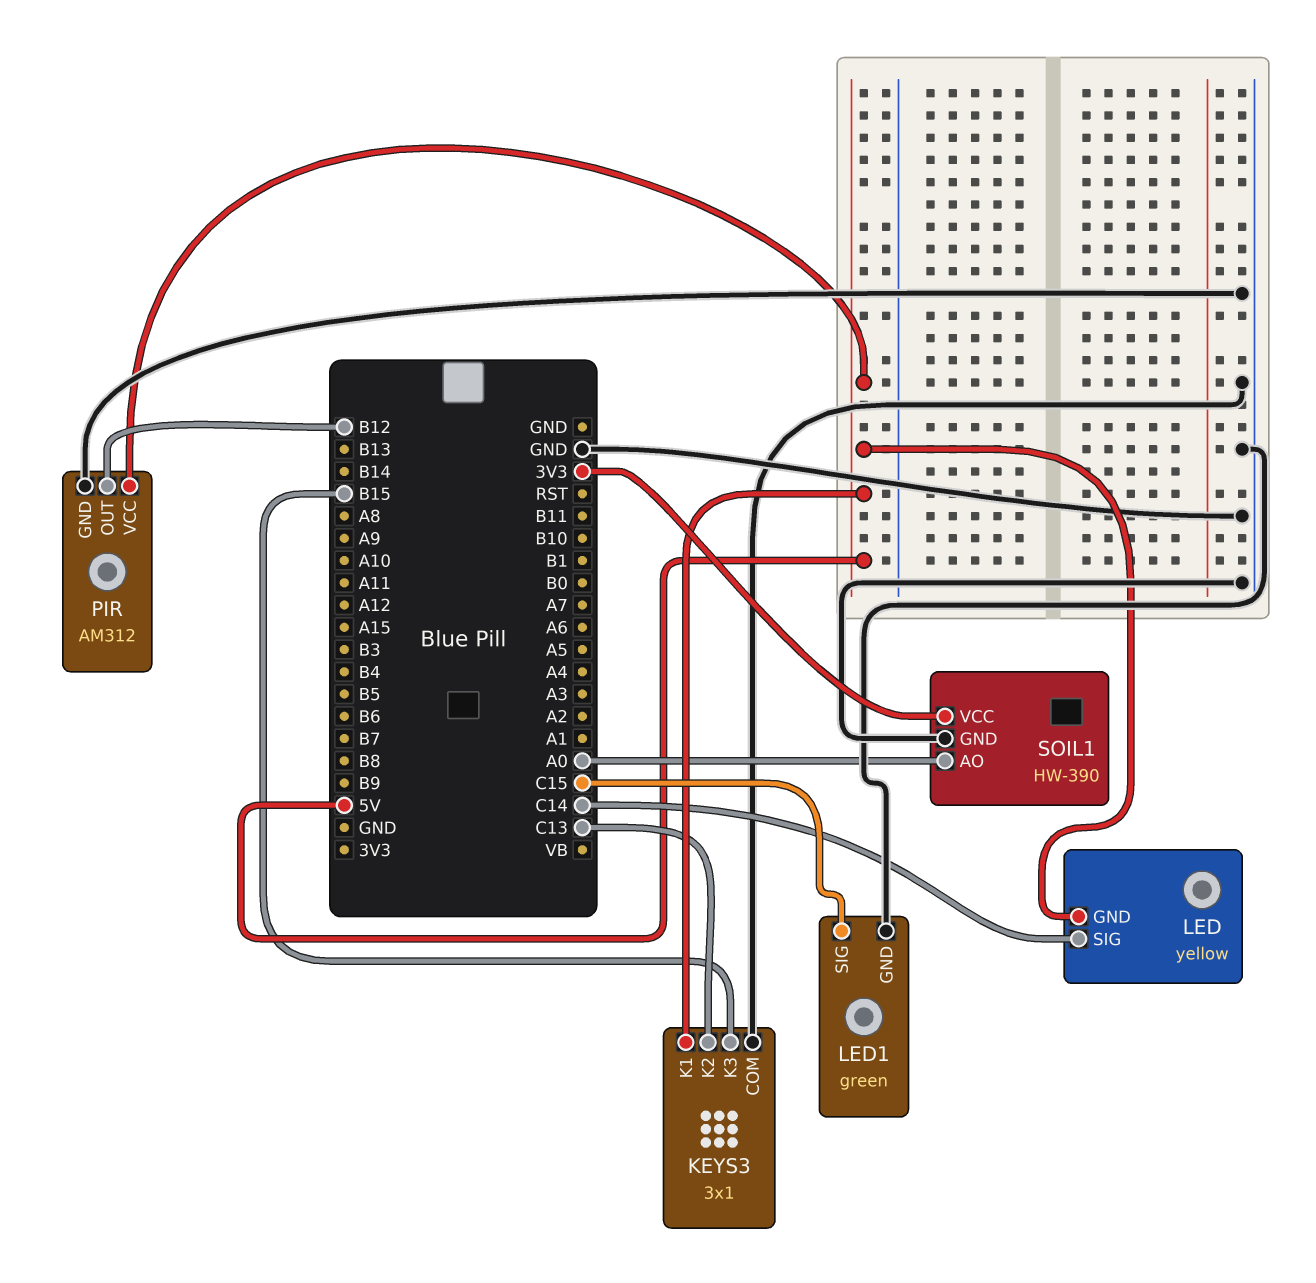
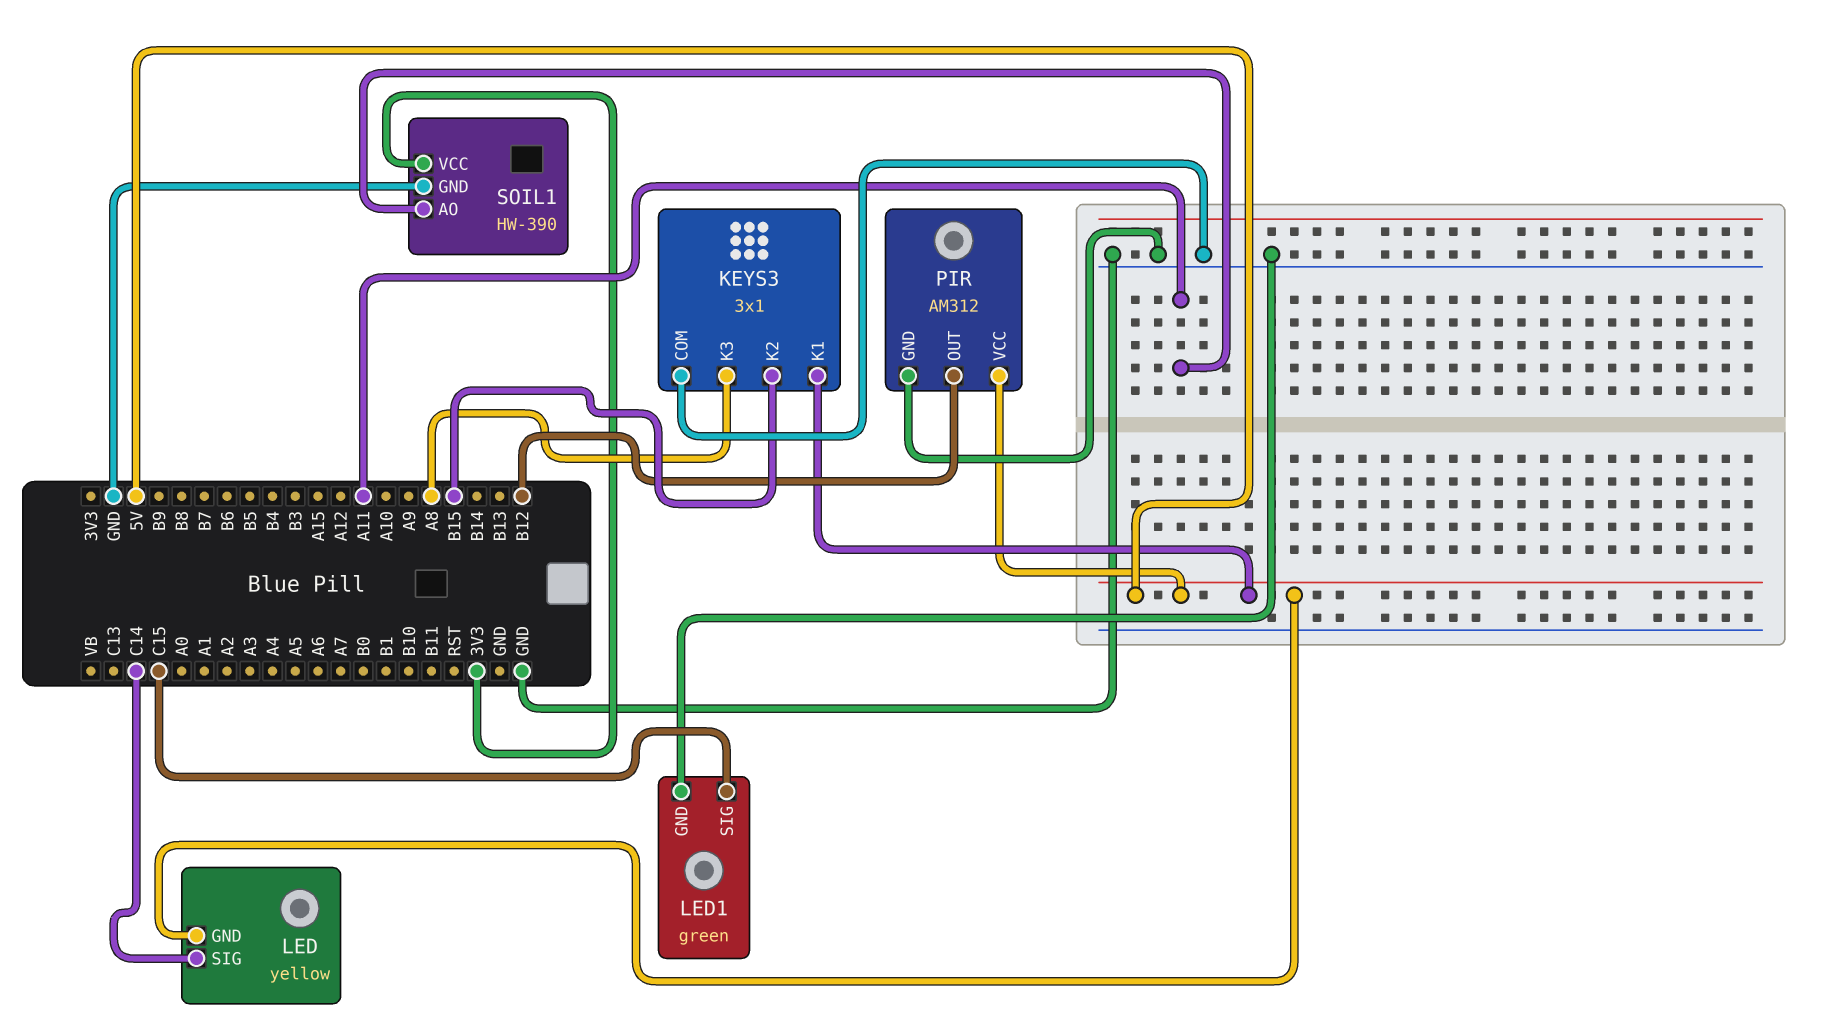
KEYS3 pin K2: C13 -> B15
KEYS3 pin K3: B15 -> A8
SOIL1 pin AO: A0 -> A11

